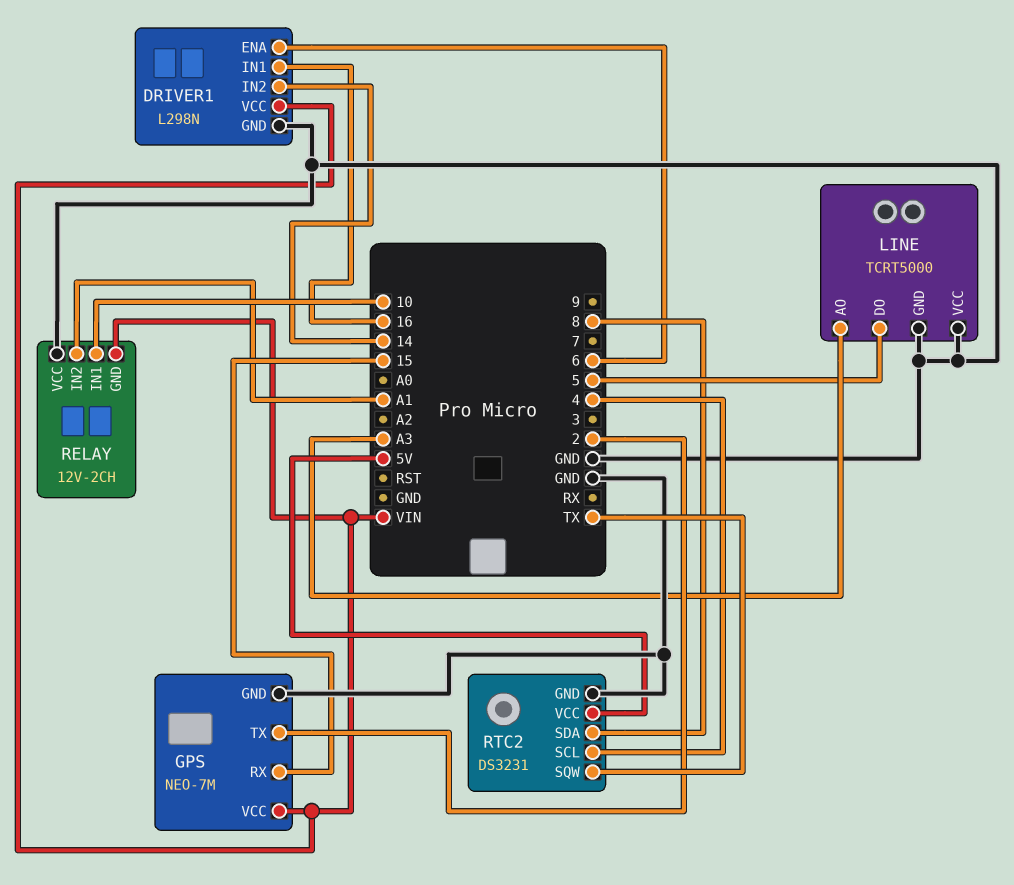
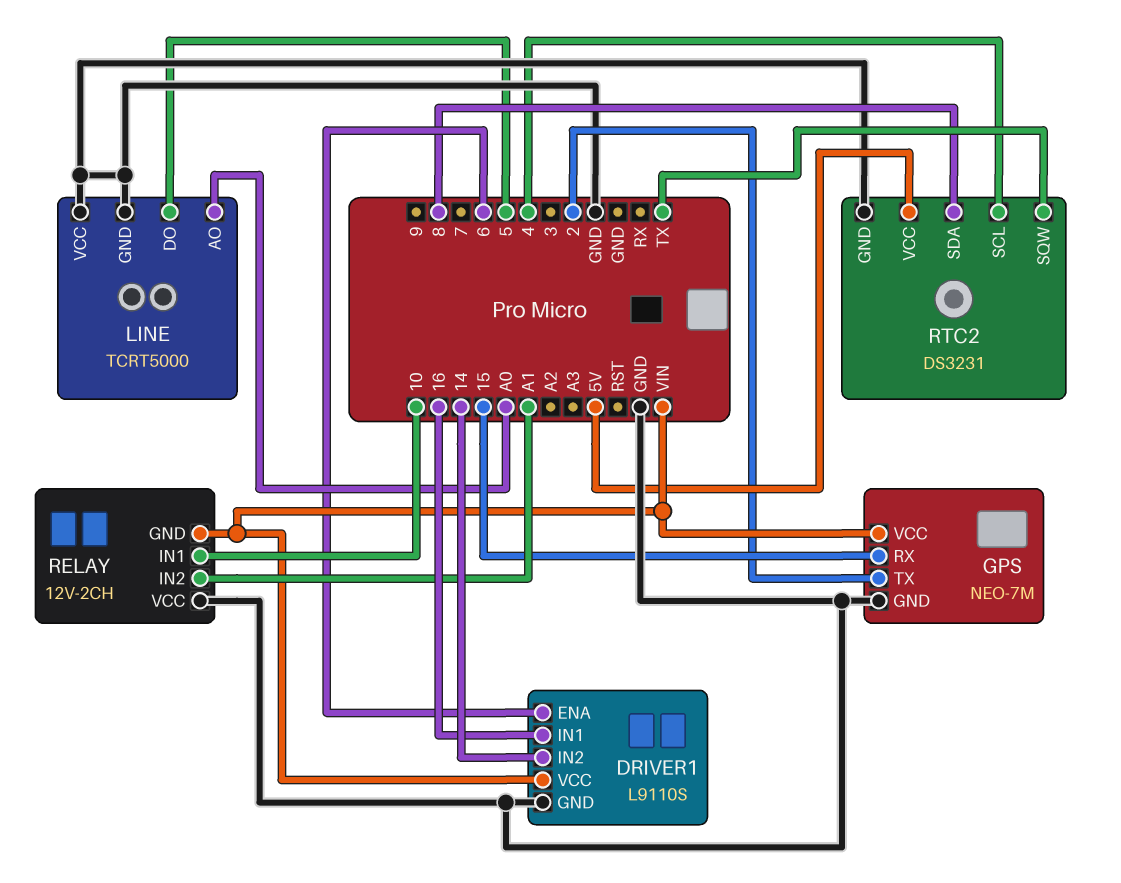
DRIVER1: L298N -> L9110S
LINE pin AO: A3 -> A0

